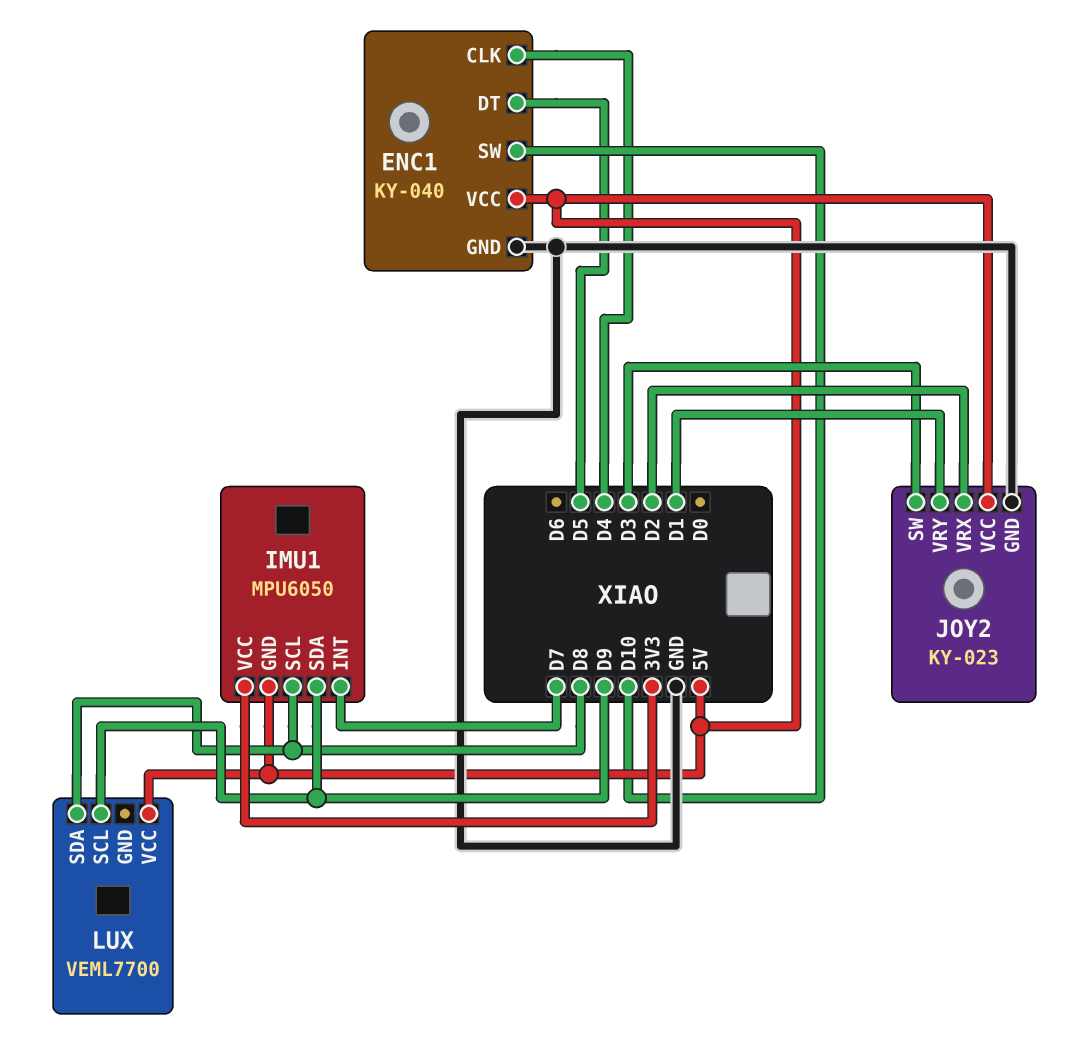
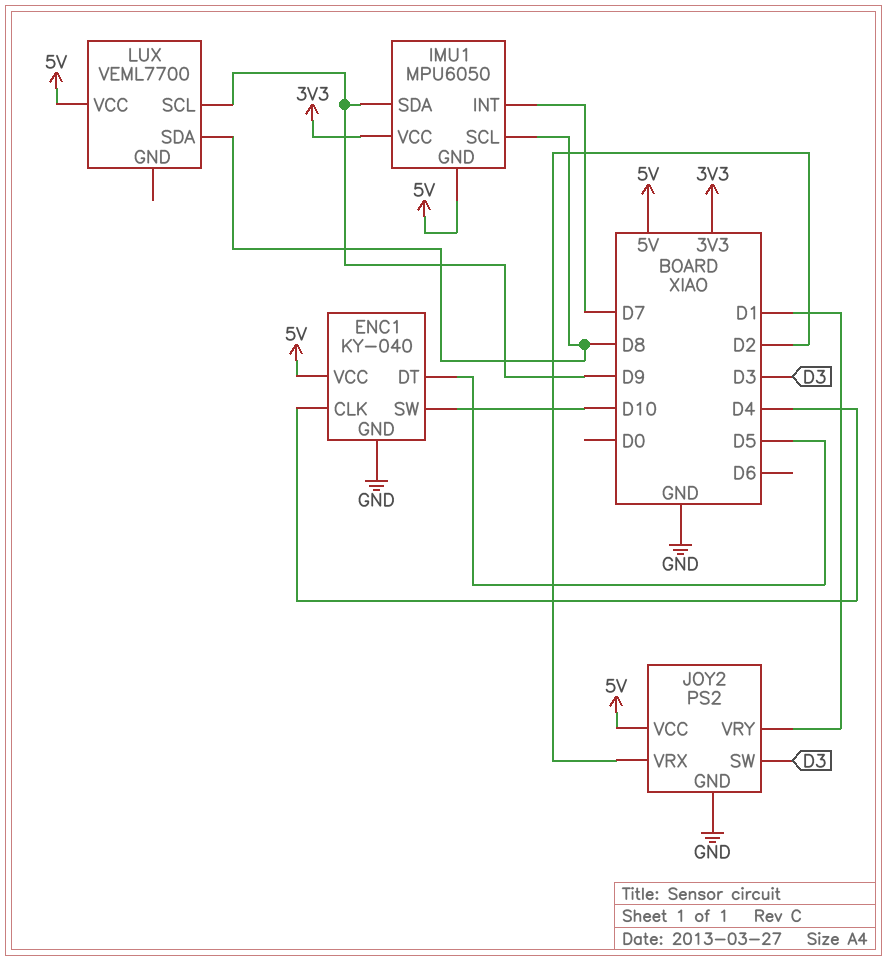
JOY2: KY-023 -> PS2

